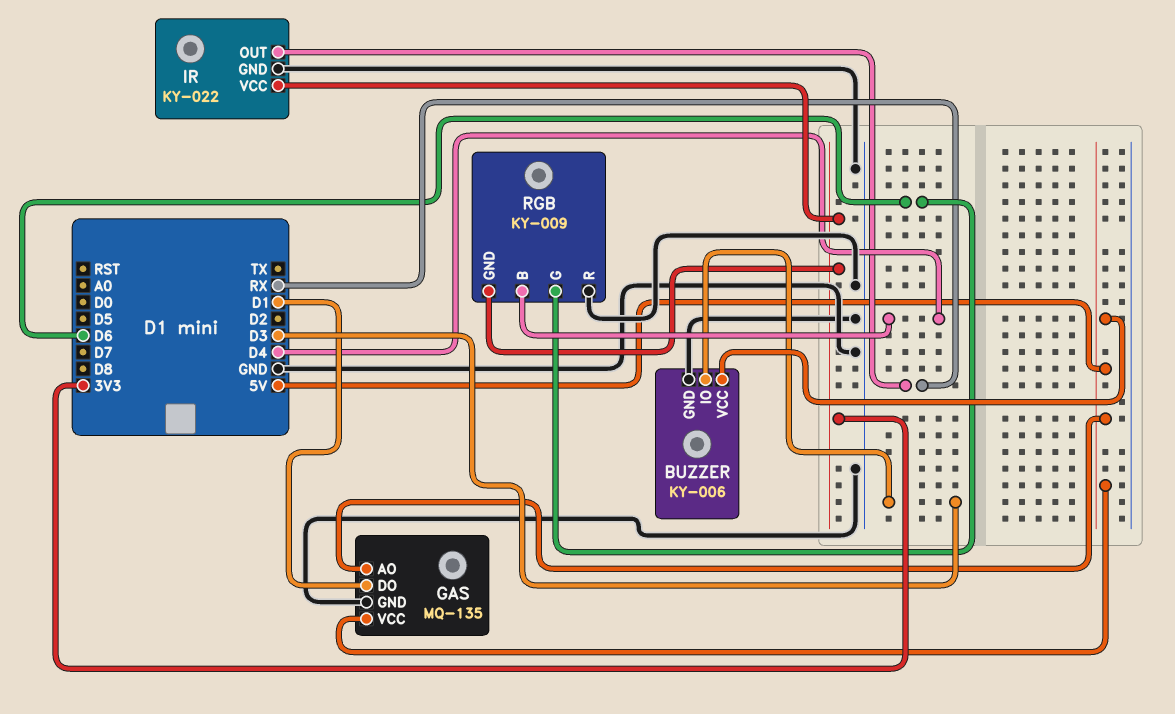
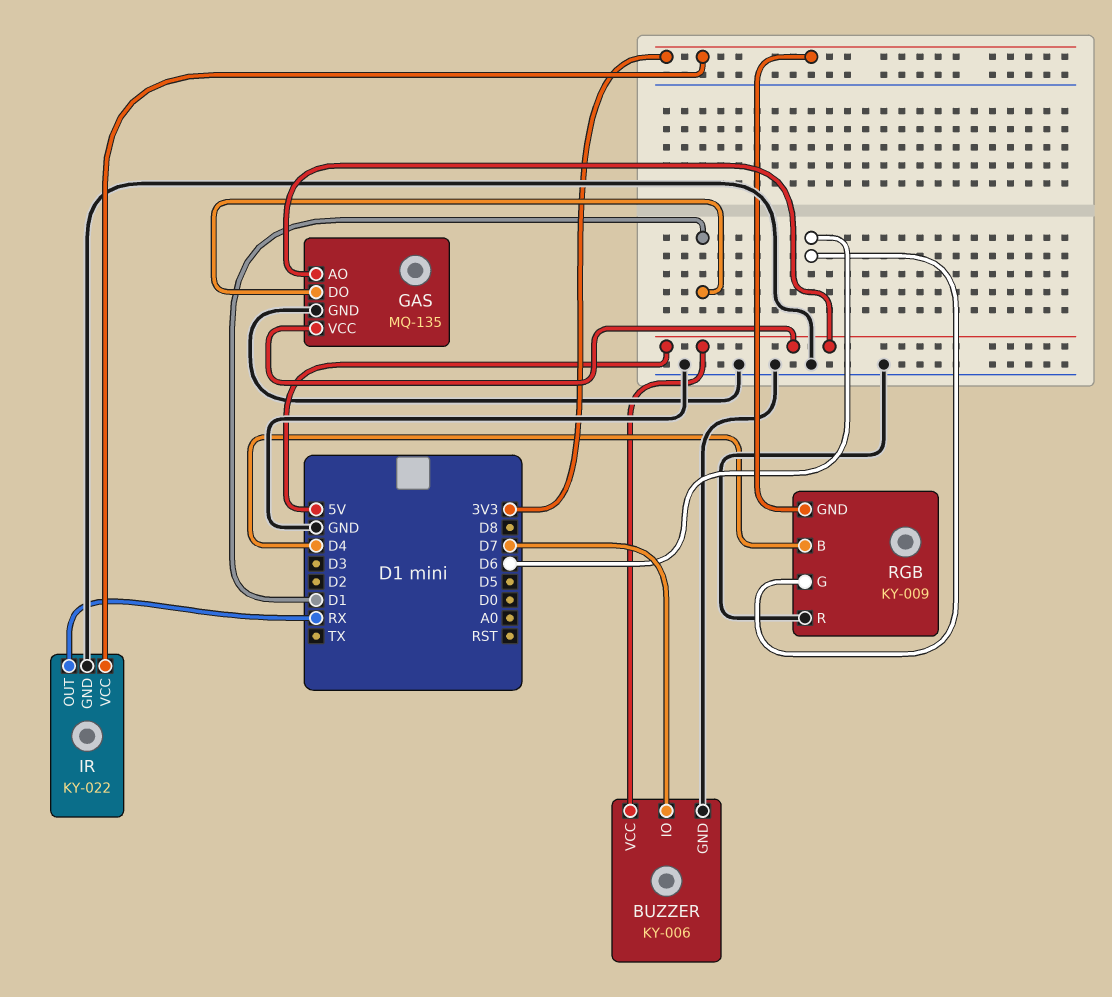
BUZZER pin IO: D3 -> D7

